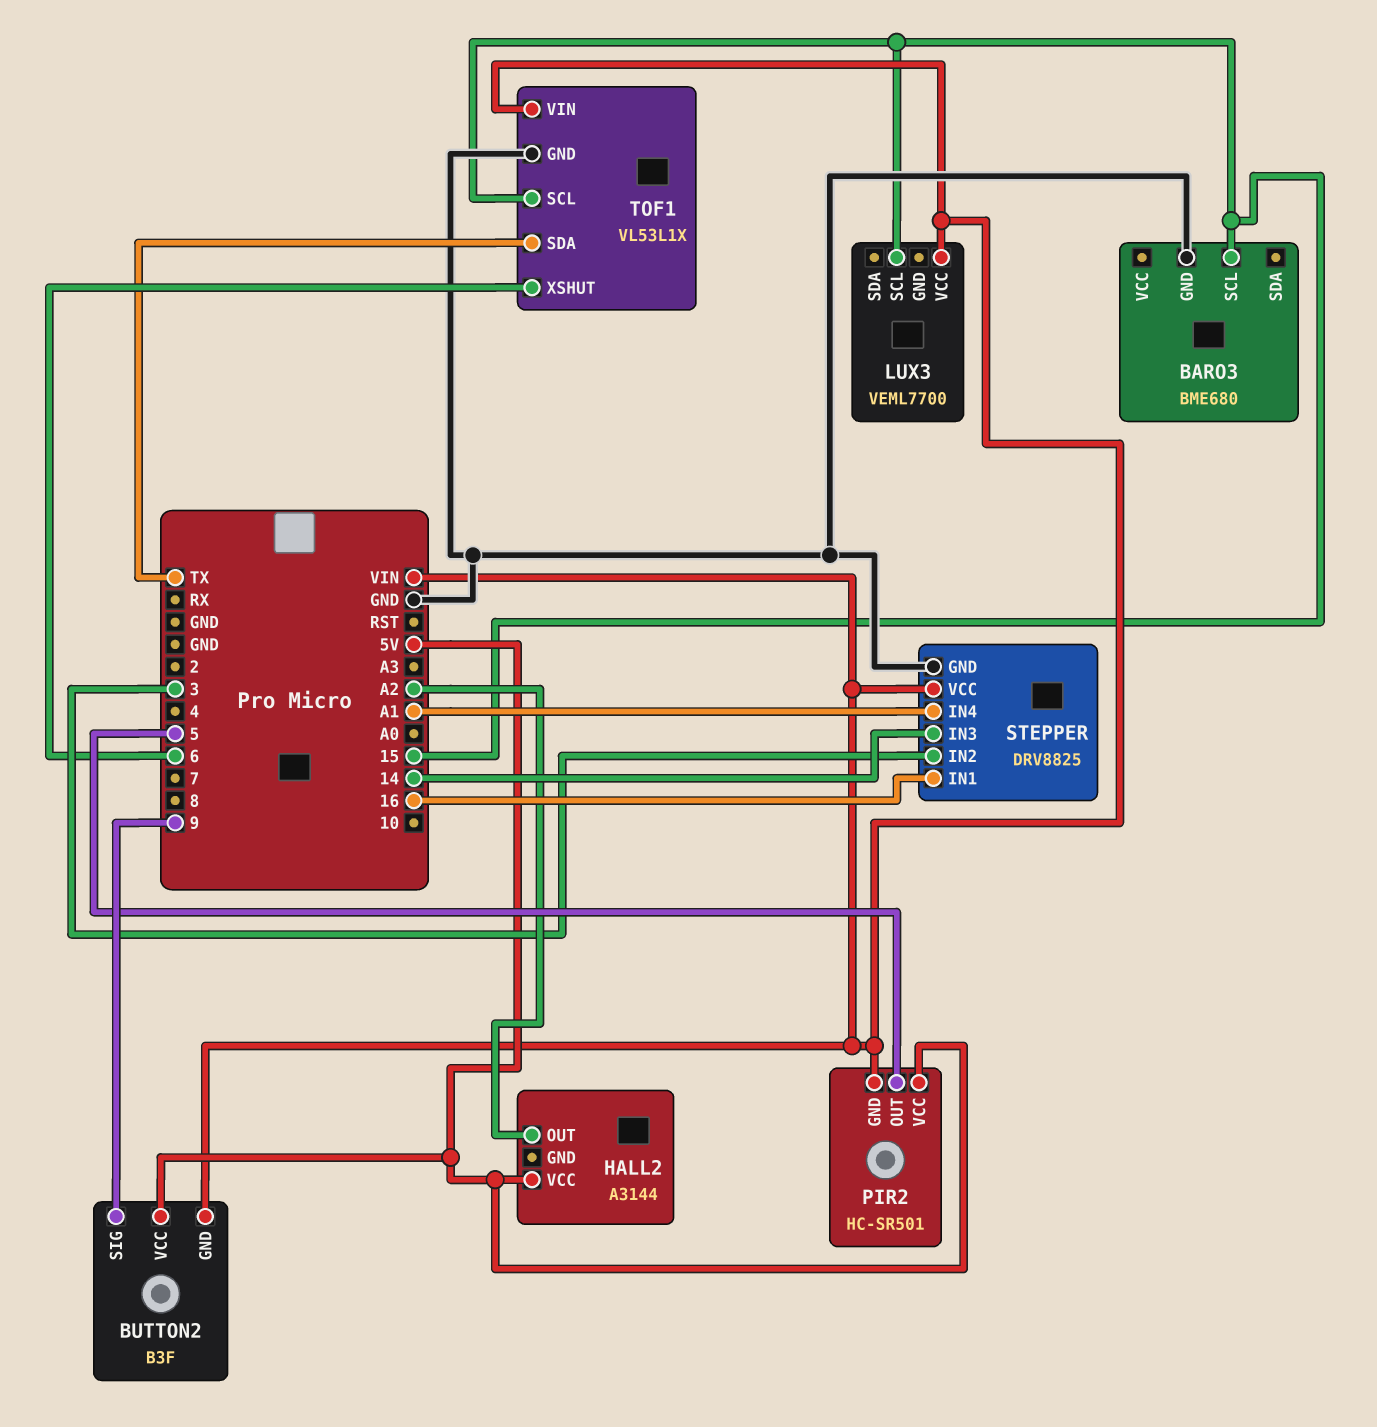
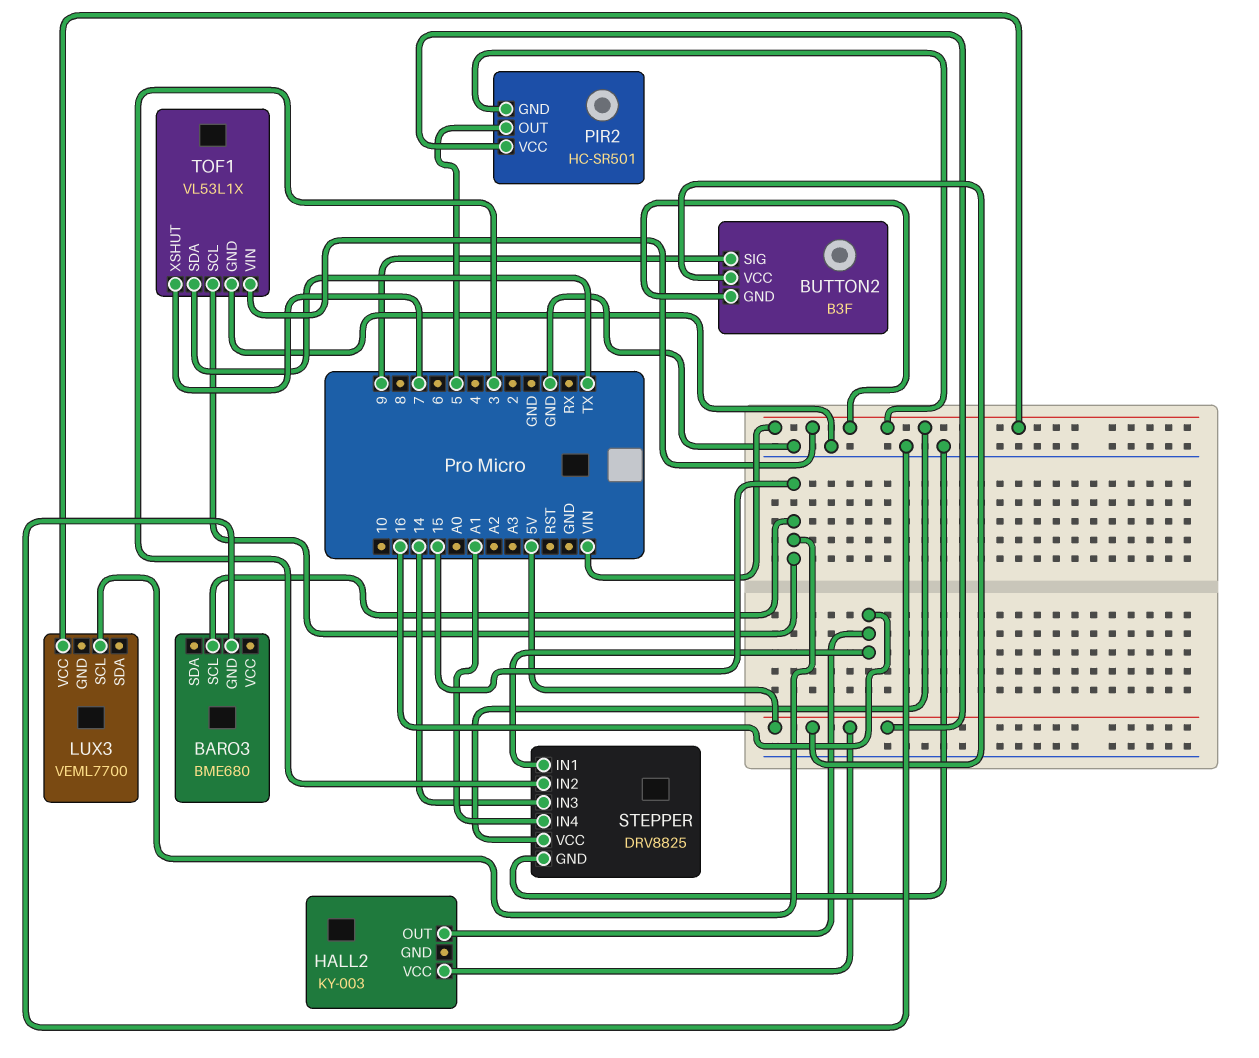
HALL2: A3144 -> KY-003
HALL2 pin OUT: A2 -> 16
TOF1 pin XSHUT: 6 -> 7

